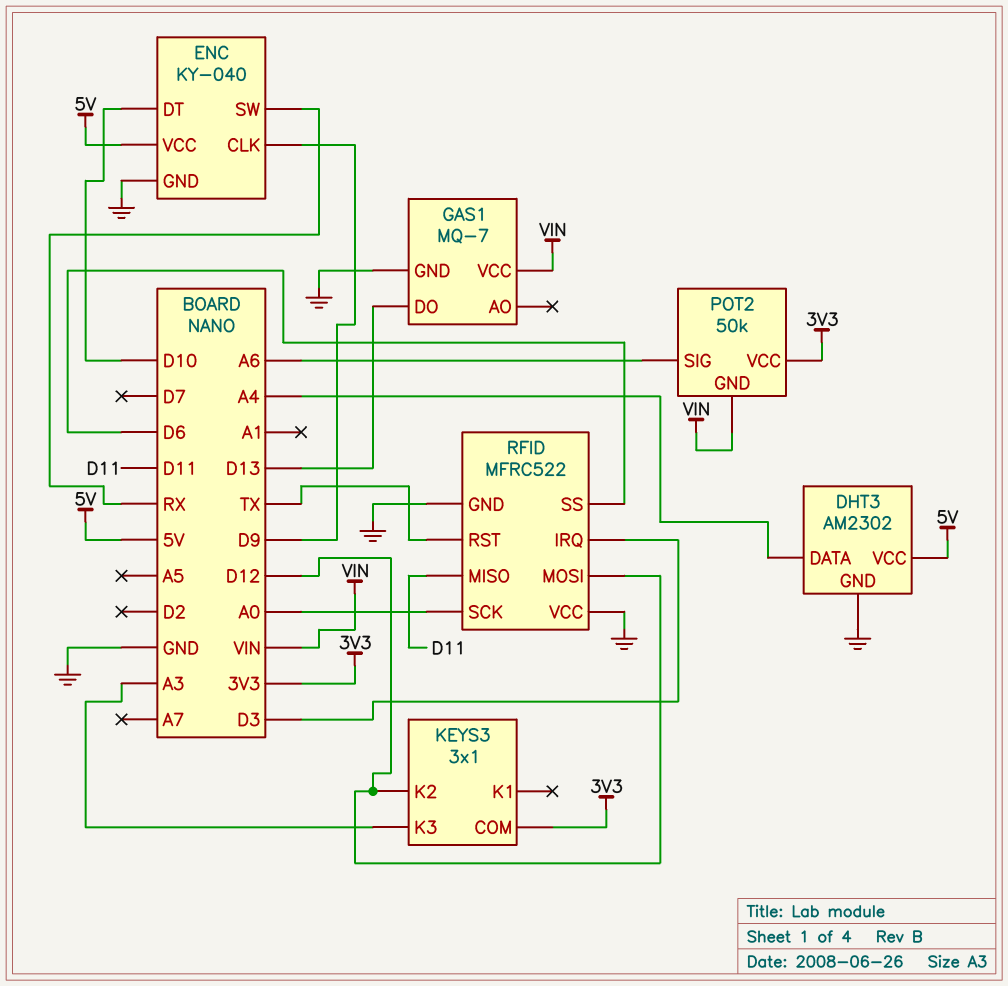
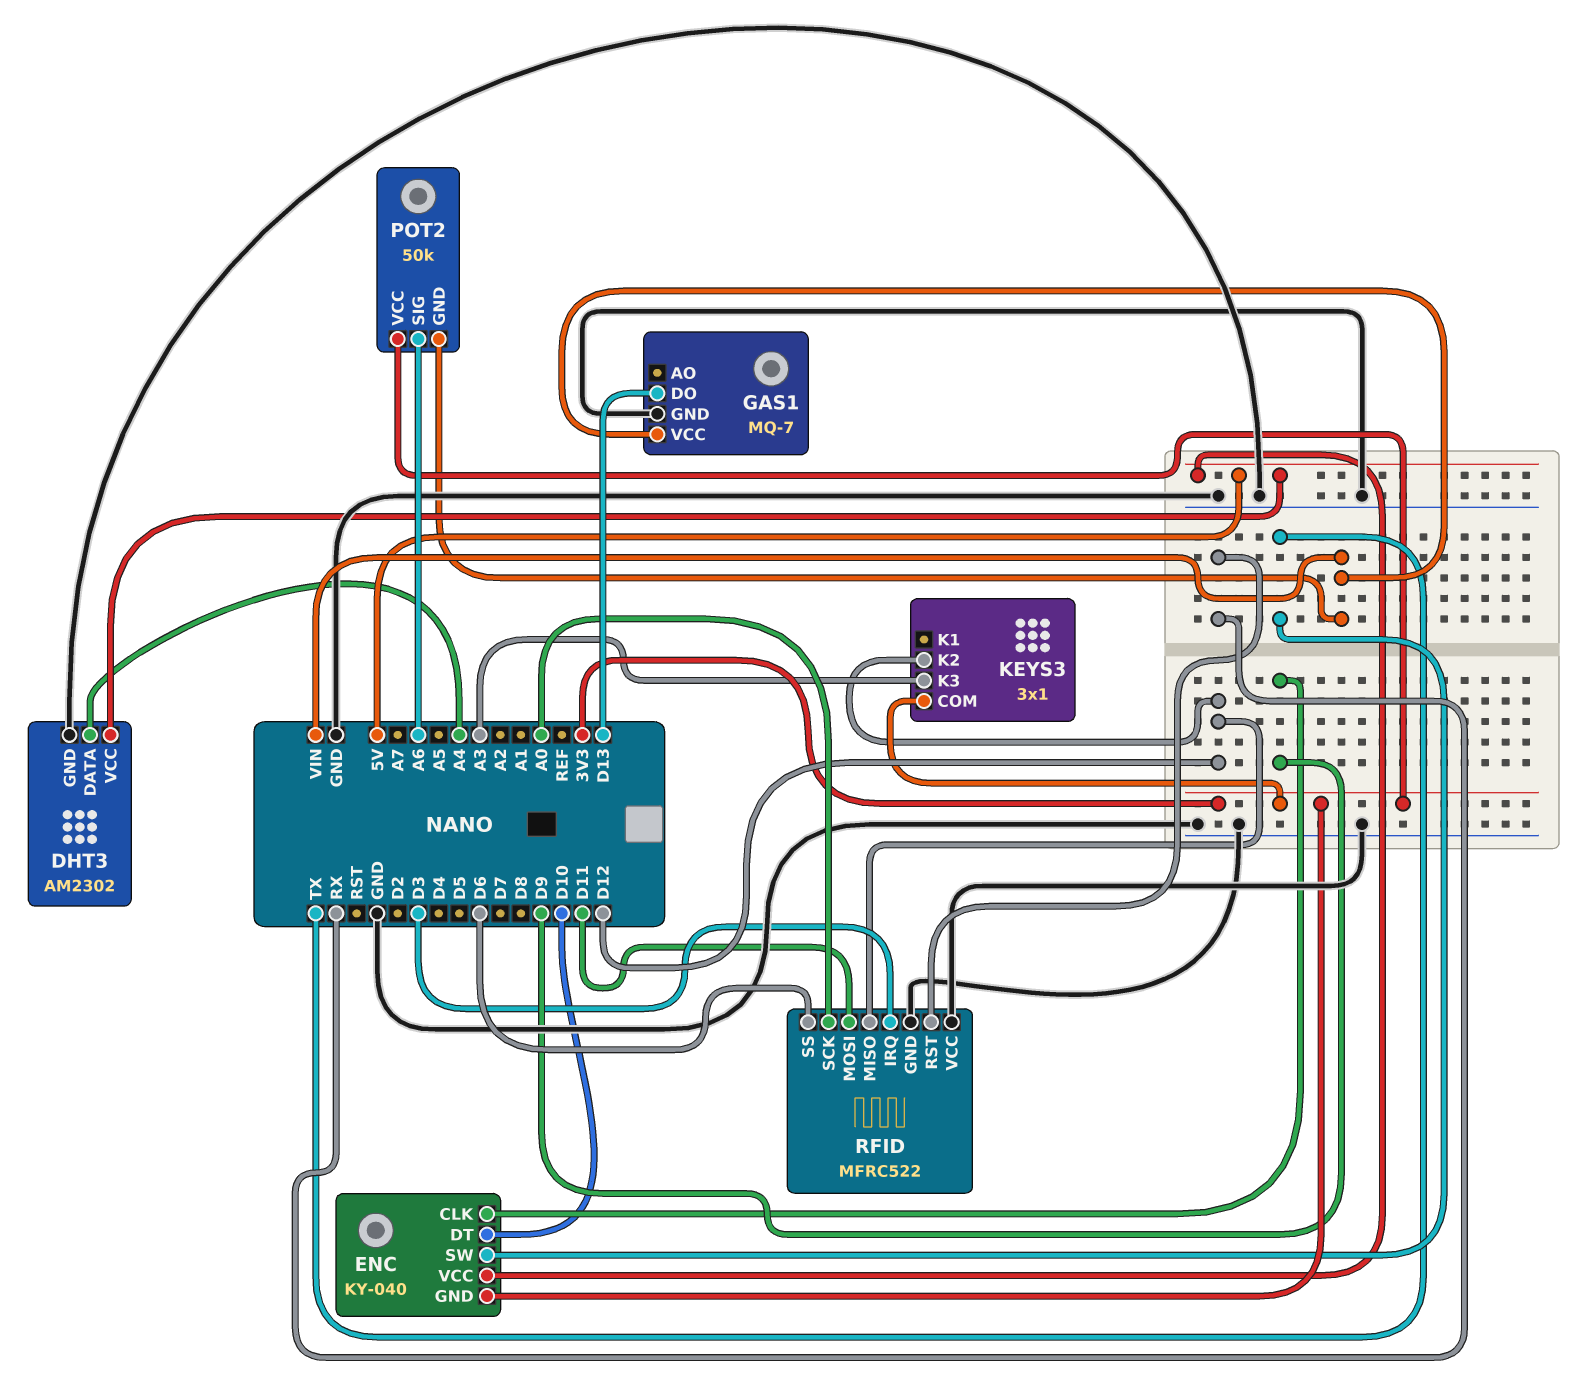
ENC pin GND: GND -> 3V3
ENC pin SW: RX -> TX
RFID pin MISO: D11 -> D12
RFID pin MOSI: D12 -> D11
RFID pin RST: TX -> RX

